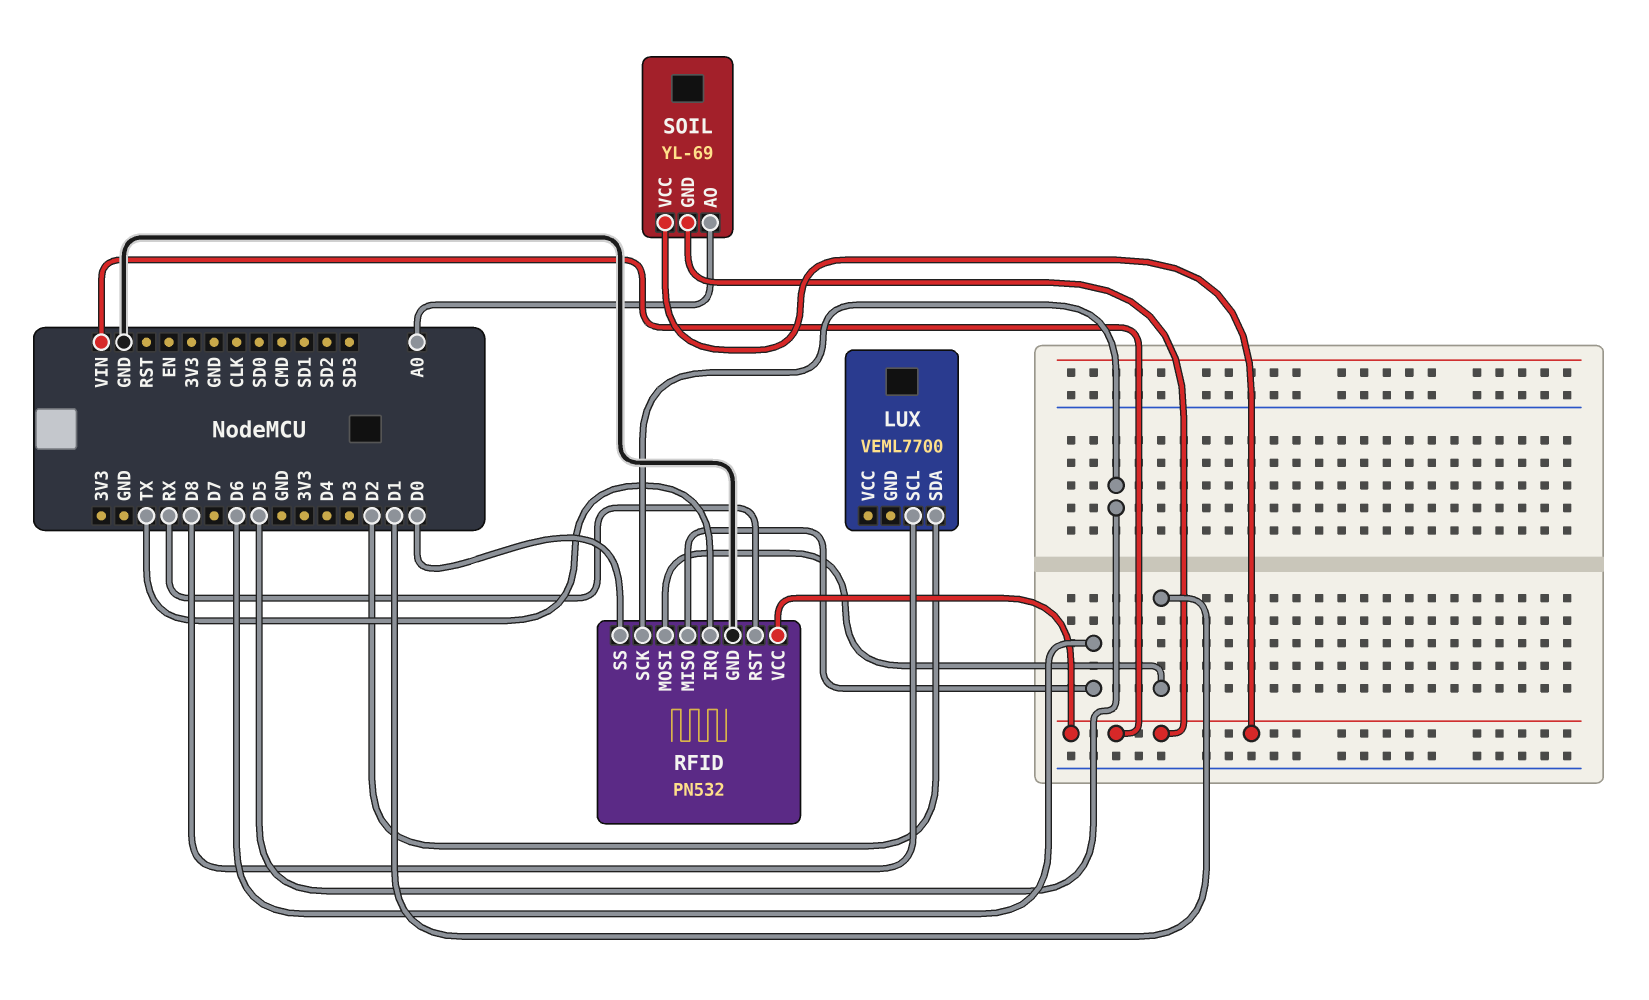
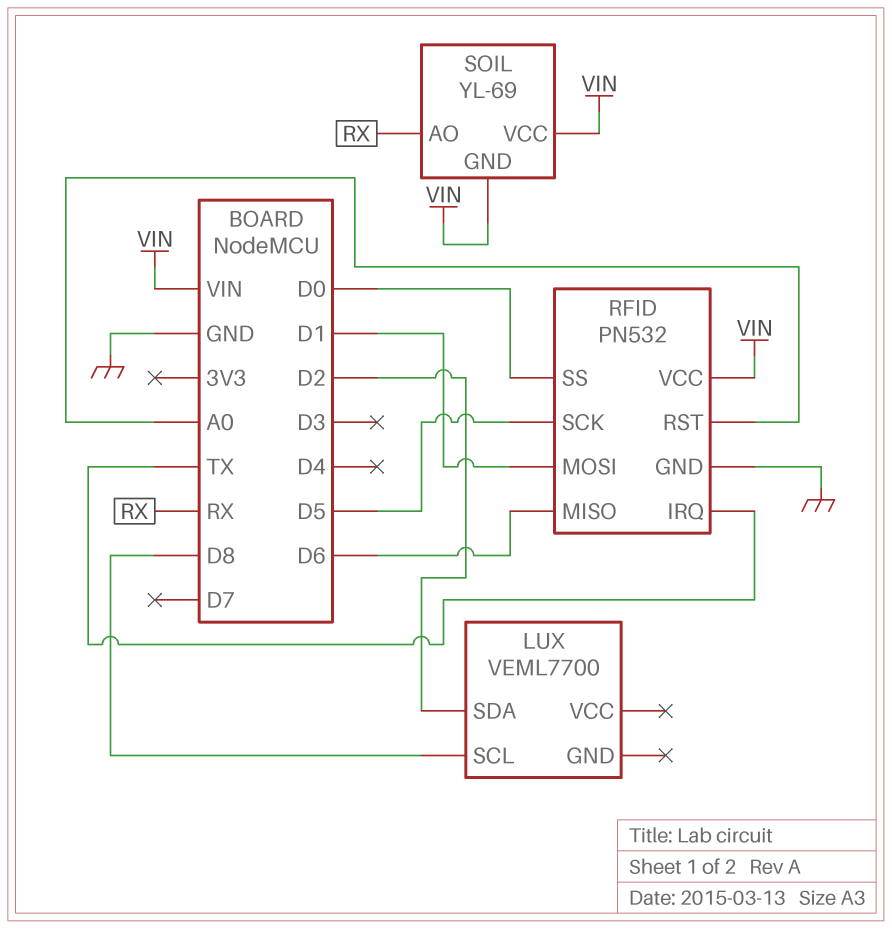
RFID pin RST: RX -> A0
SOIL pin AO: A0 -> RX

